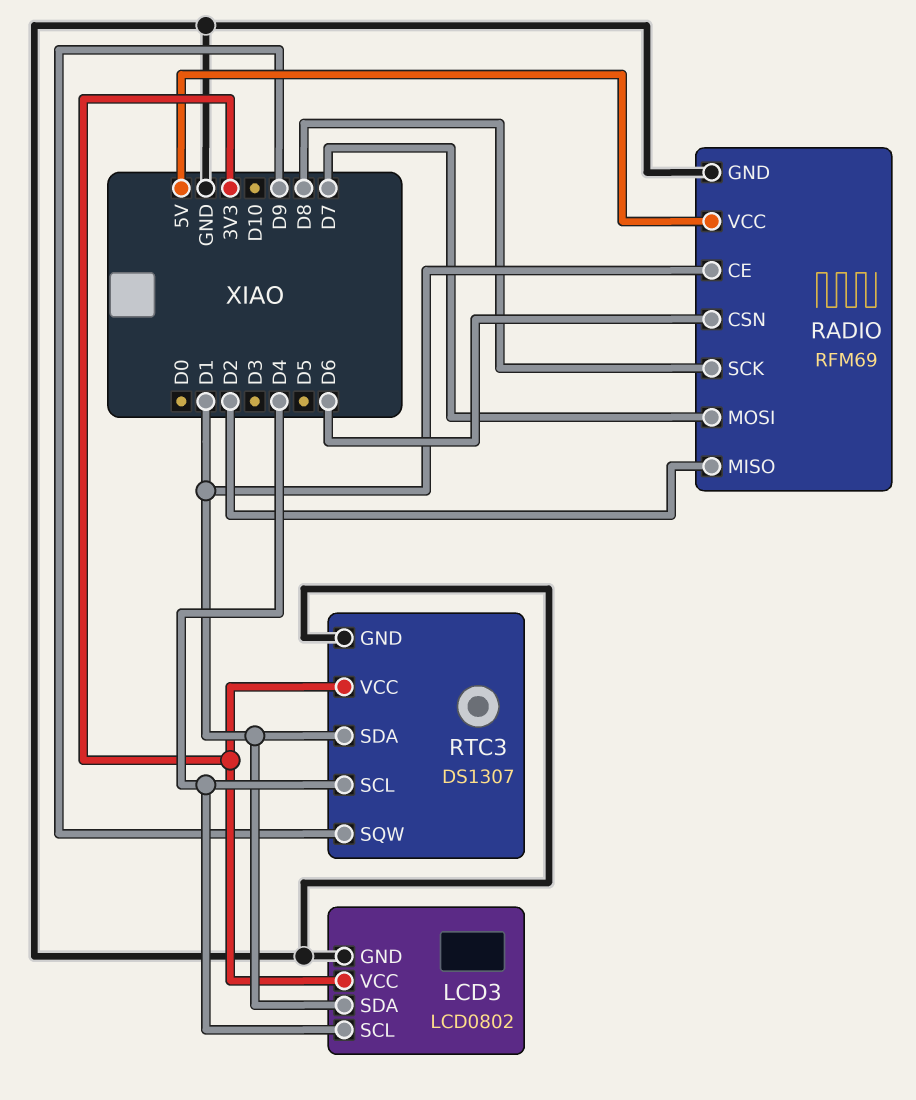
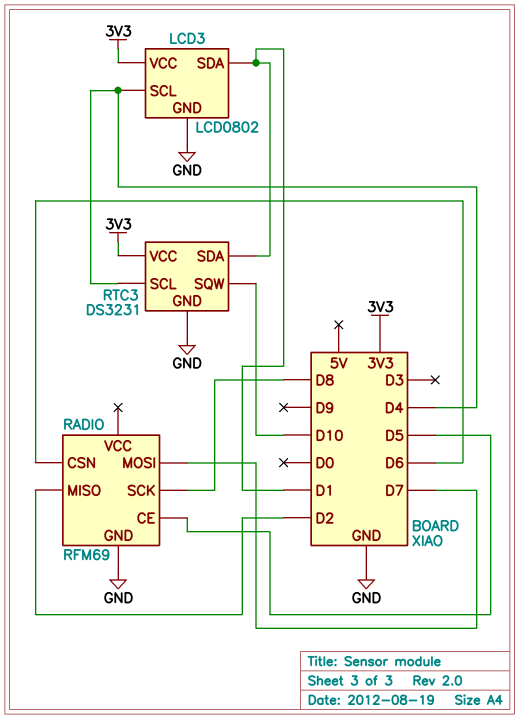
RADIO pin CE: D1 -> D5
RADIO pin VCC: 5V -> none
RTC3: DS1307 -> DS3231
RTC3 pin SQW: D9 -> D10

